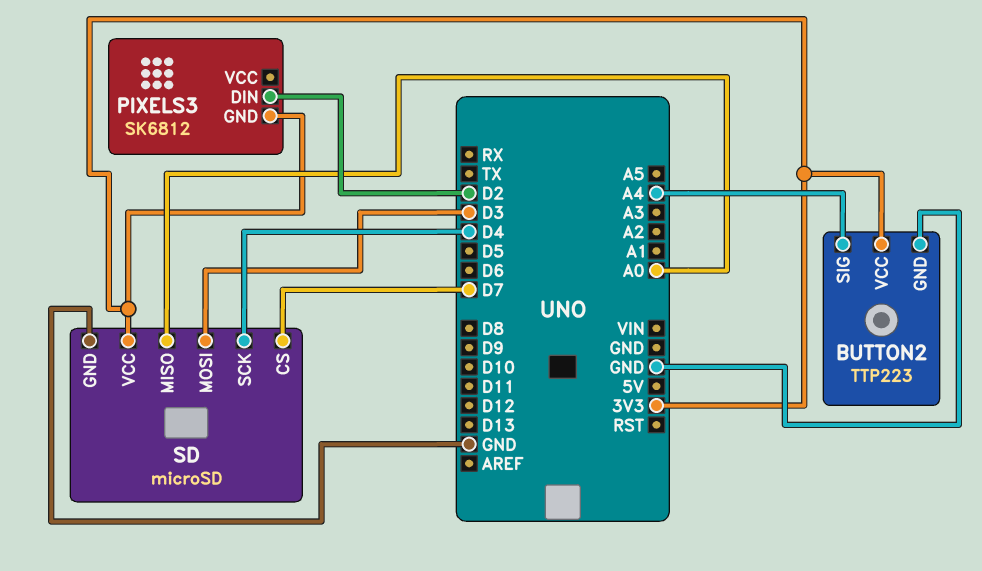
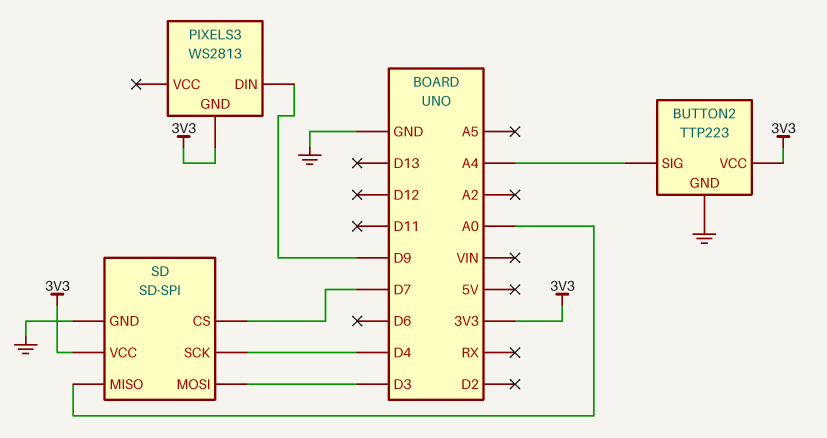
PIXELS3: SK6812 -> WS2813
PIXELS3 pin DIN: D2 -> D9
SD: microSD -> SD-SPI

